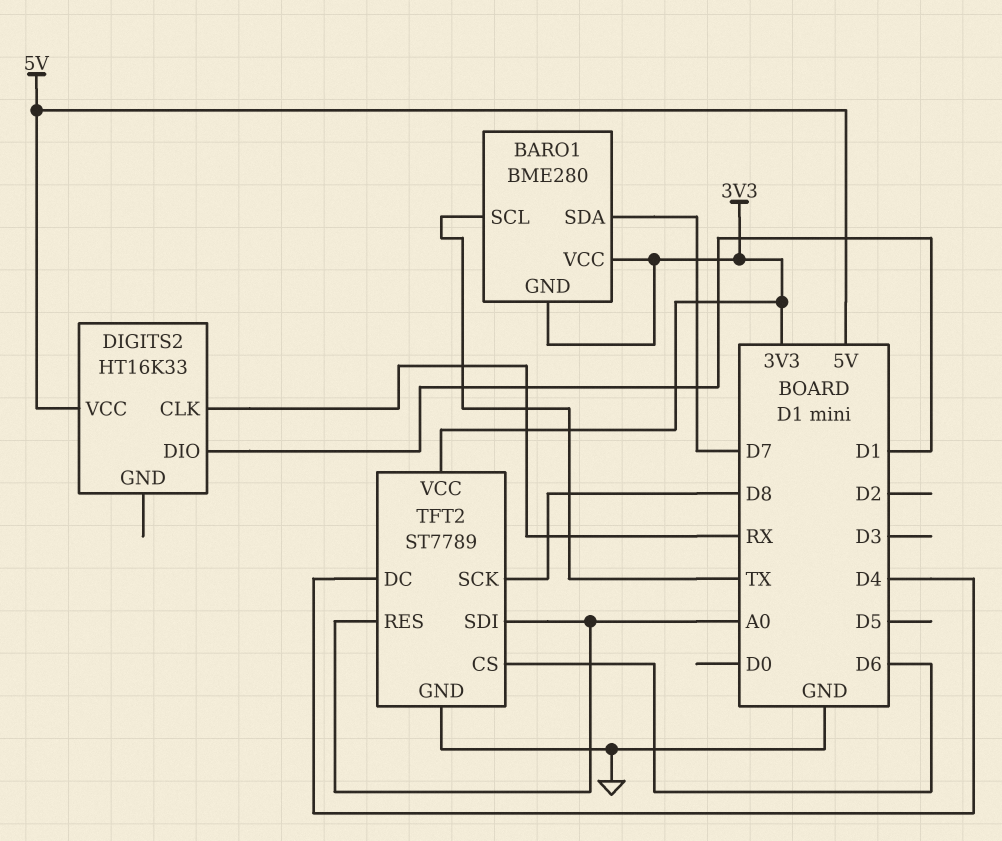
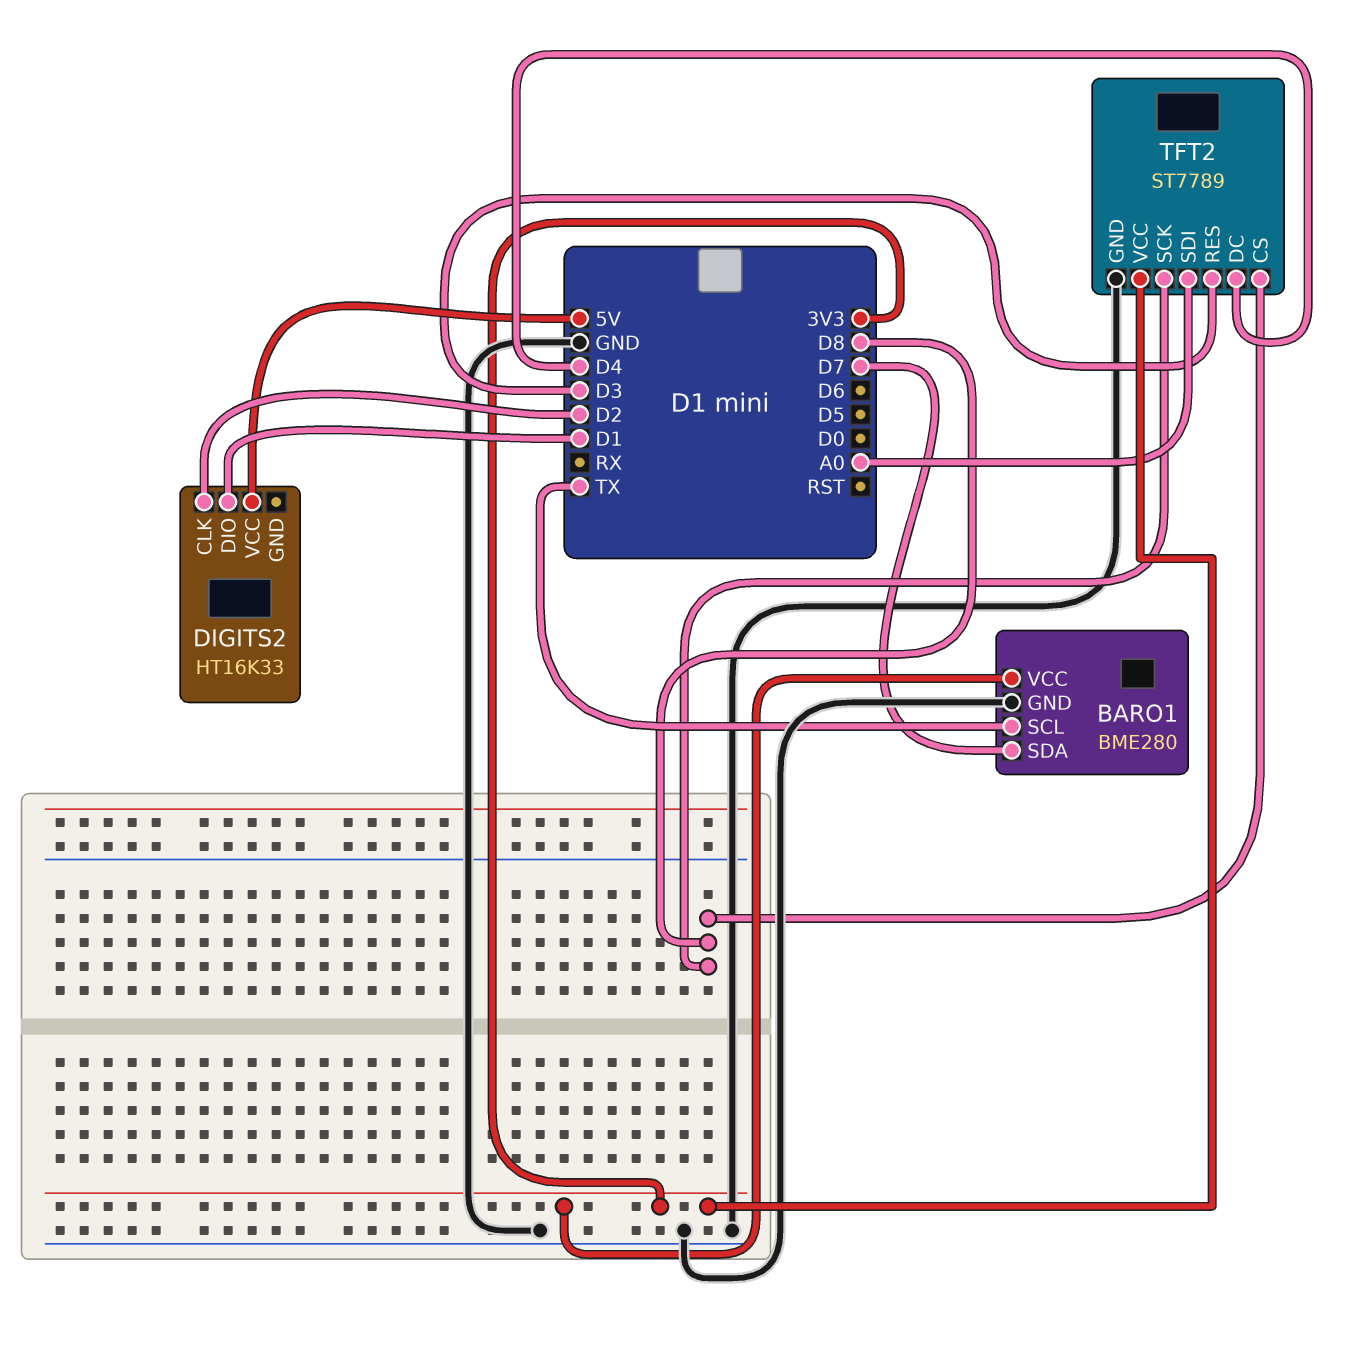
BARO1 pin GND: 3V3 -> GND
DIGITS2 pin CLK: RX -> D2
TFT2 pin CS: D6 -> D8
TFT2 pin RES: A0 -> D3

